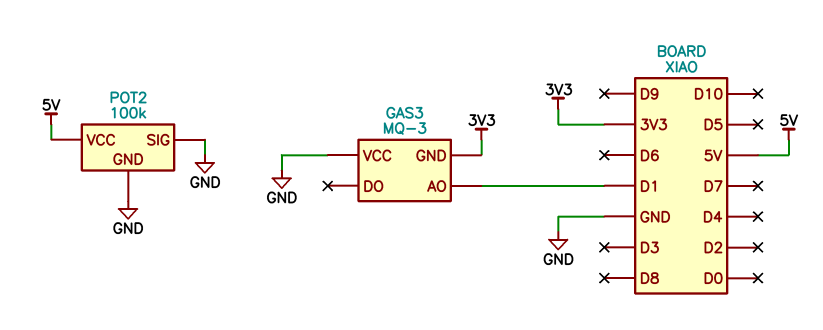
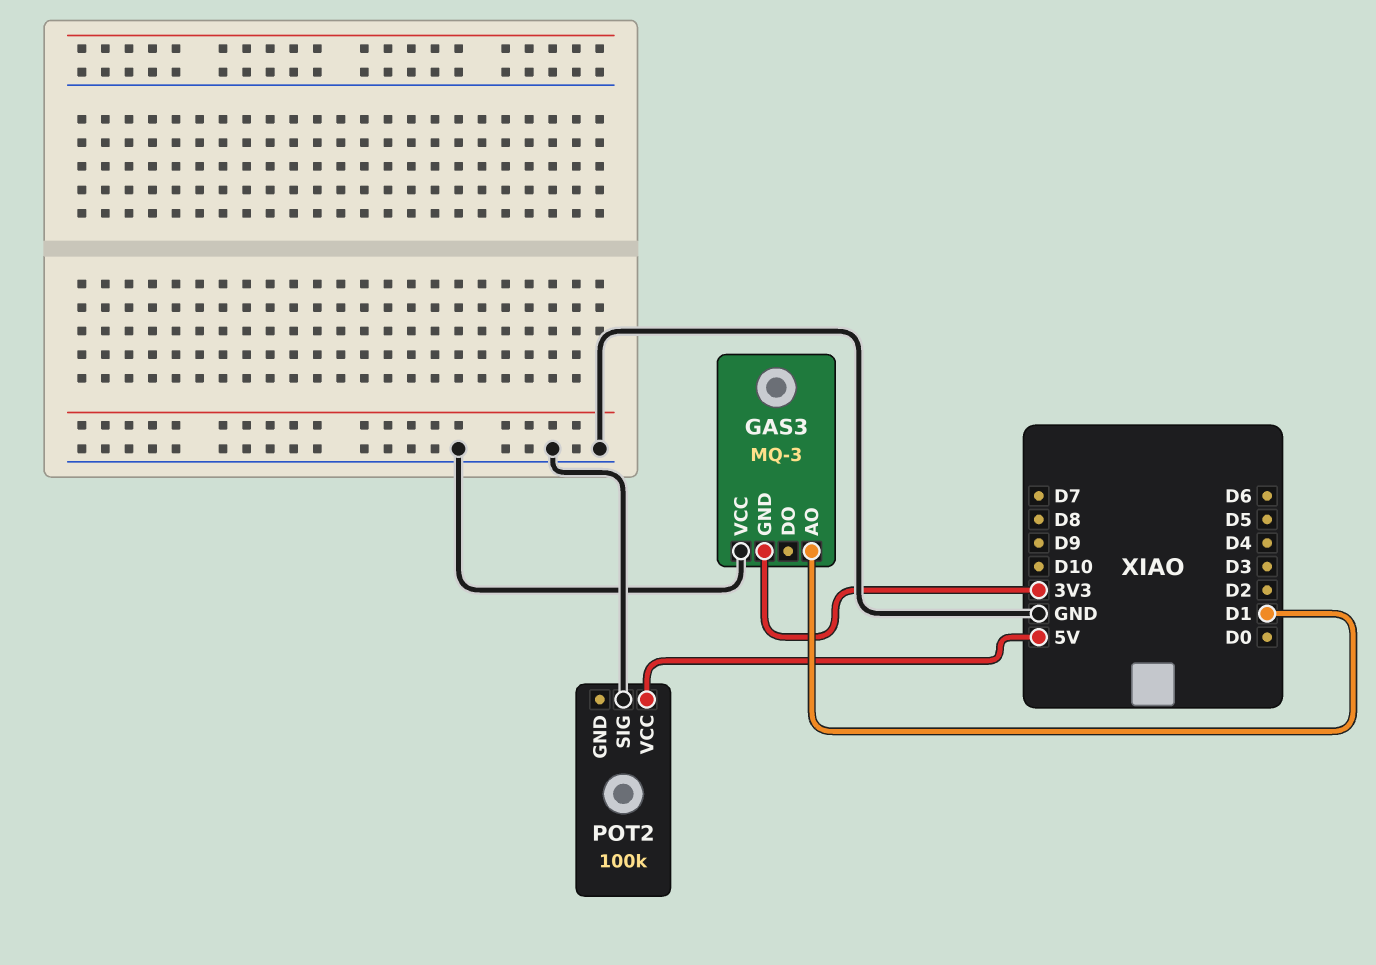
POT2 pin GND: GND -> none

